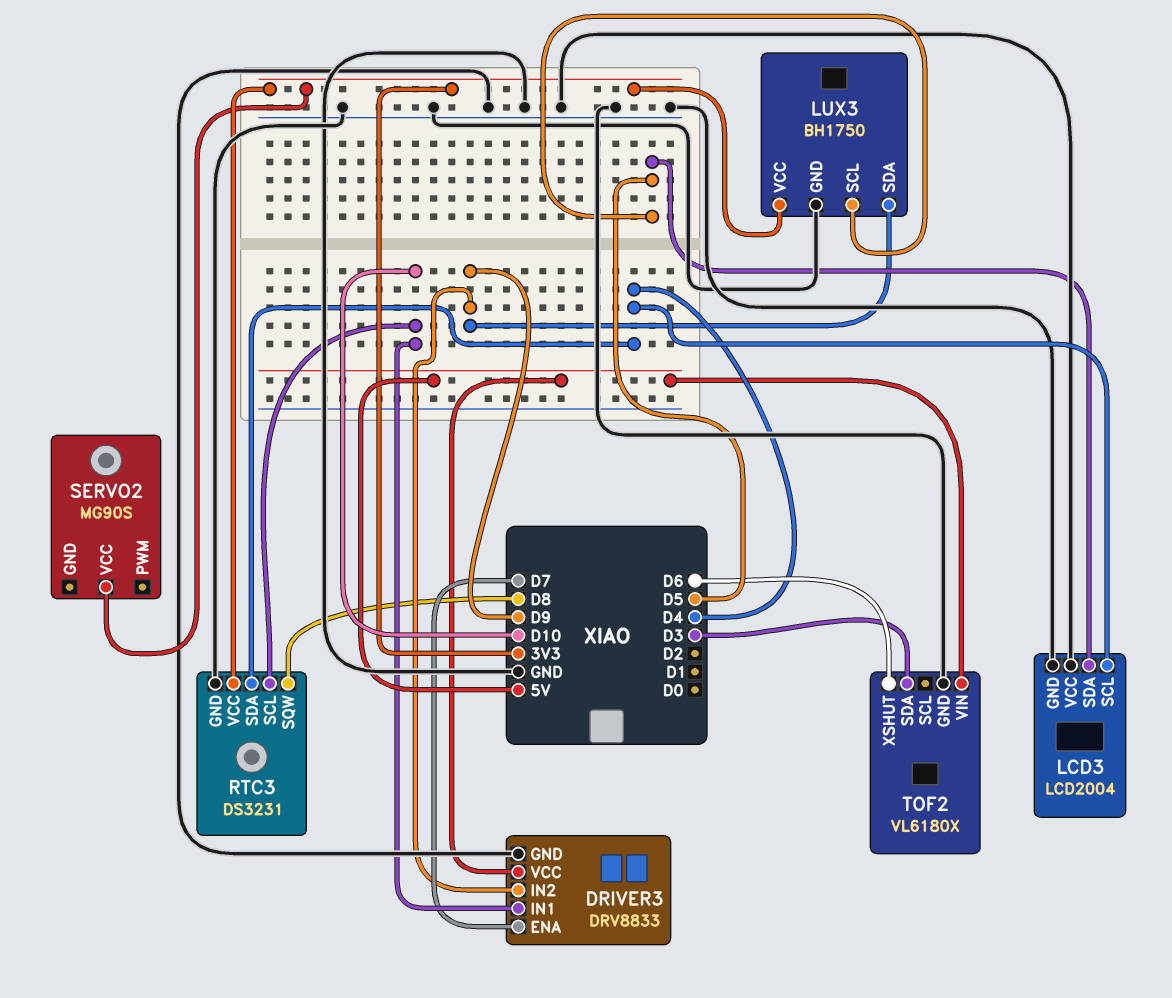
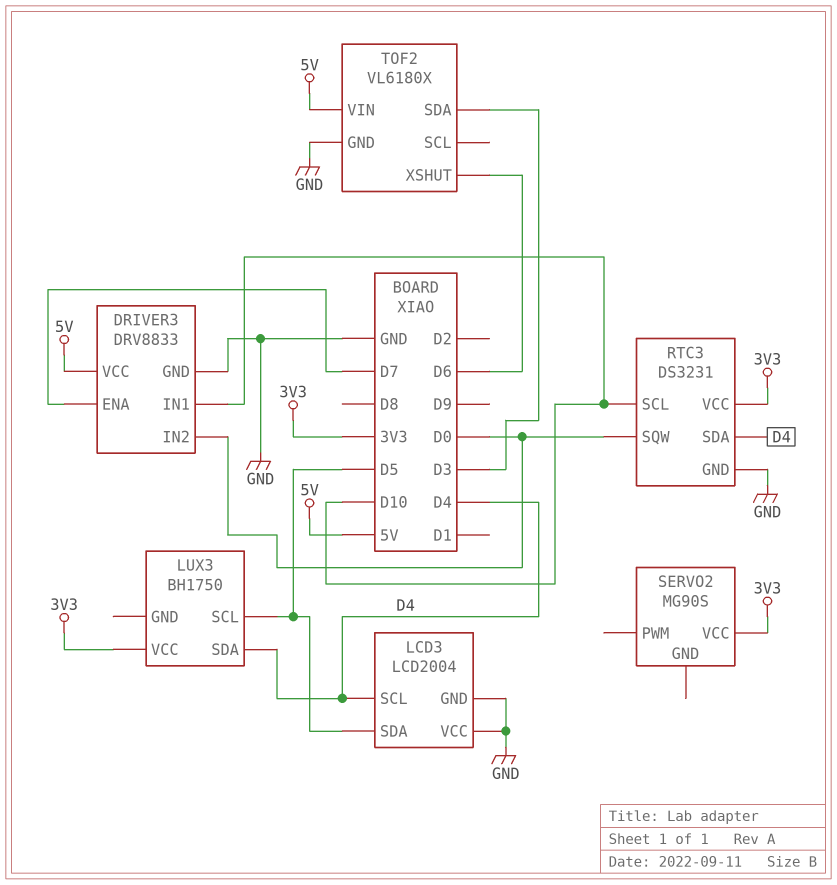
DRIVER3 pin IN2: D9 -> D0
LUX3 pin GND: GND -> none
LUX3 pin SDA: D9 -> D4
RTC3 pin SQW: D8 -> D0

